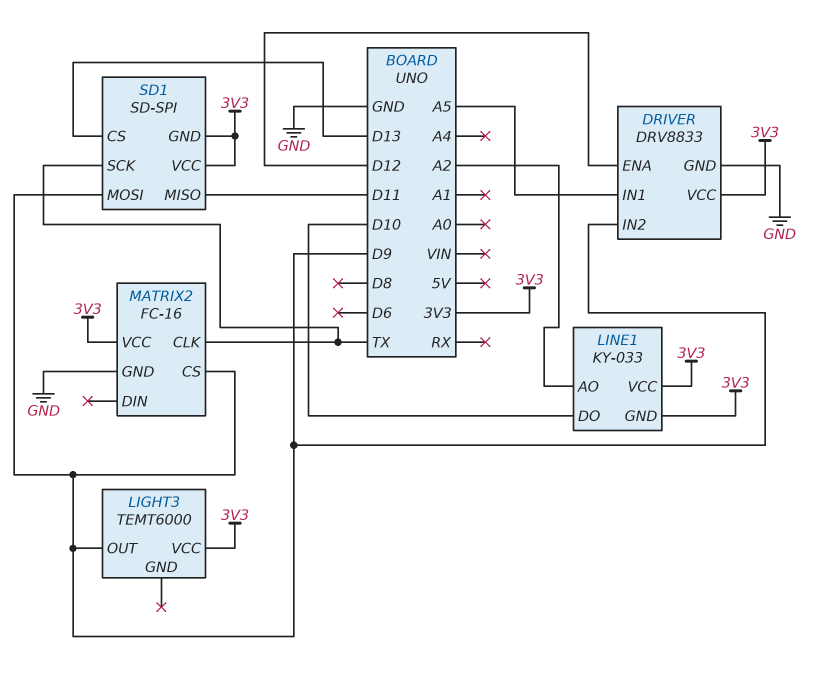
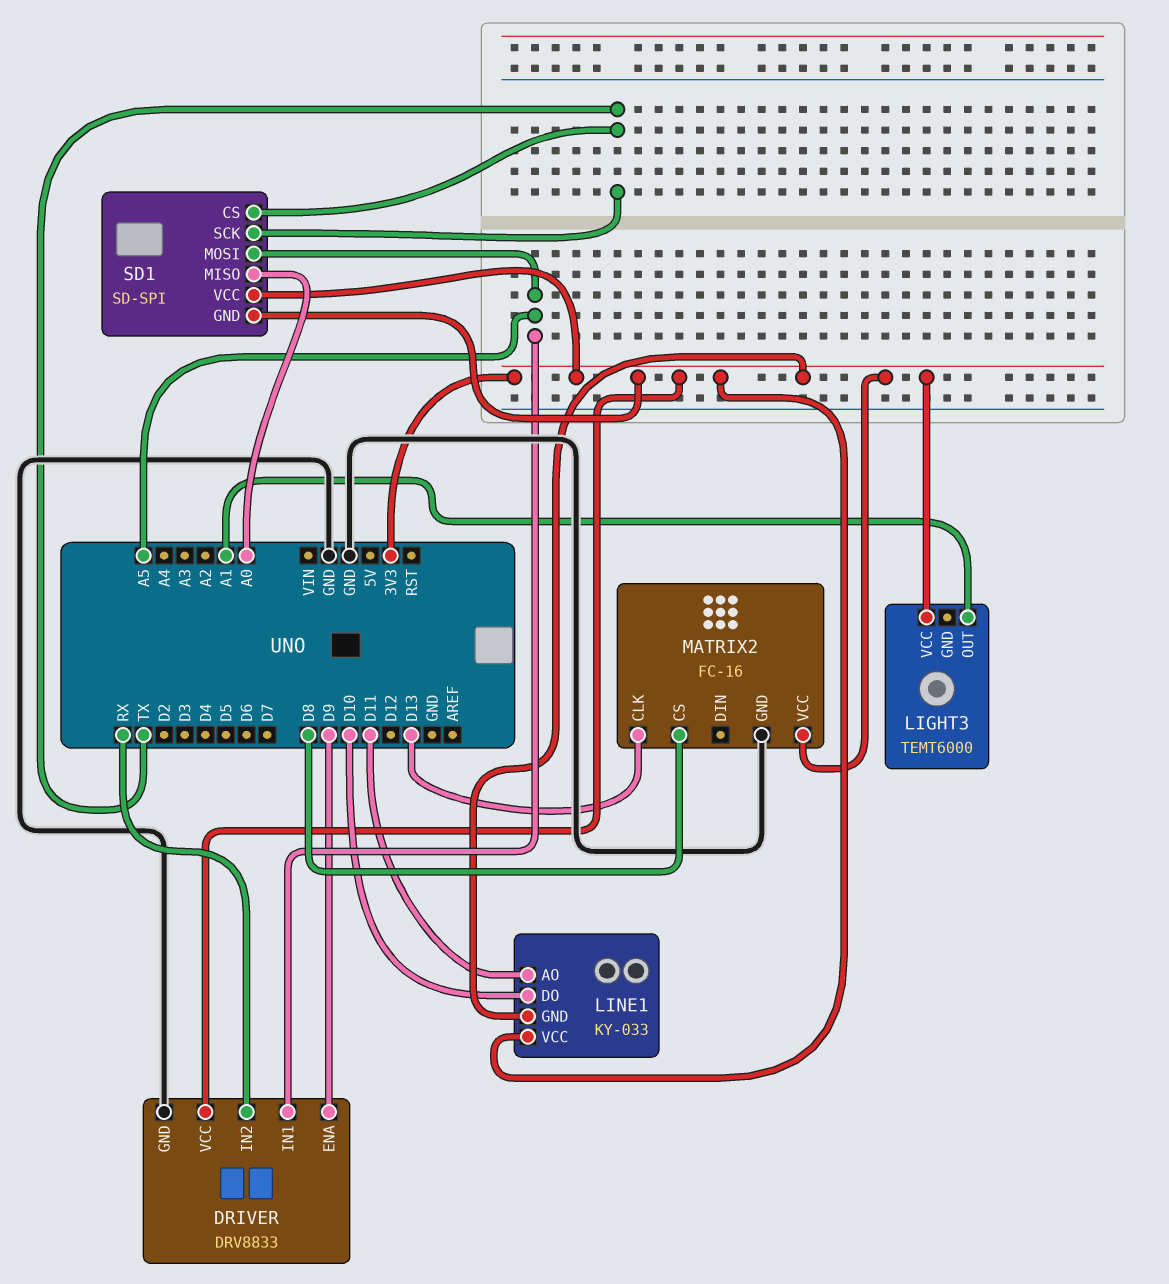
DRIVER pin ENA: D12 -> D9
DRIVER pin IN2: D9 -> RX
LIGHT3 pin OUT: D9 -> A1
LINE1 pin AO: A2 -> D11
MATRIX2 pin CLK: TX -> D13
MATRIX2 pin CS: D9 -> D8
SD1 pin CS: D13 -> TX
SD1 pin MISO: D11 -> A0
SD1 pin MOSI: D9 -> A5

